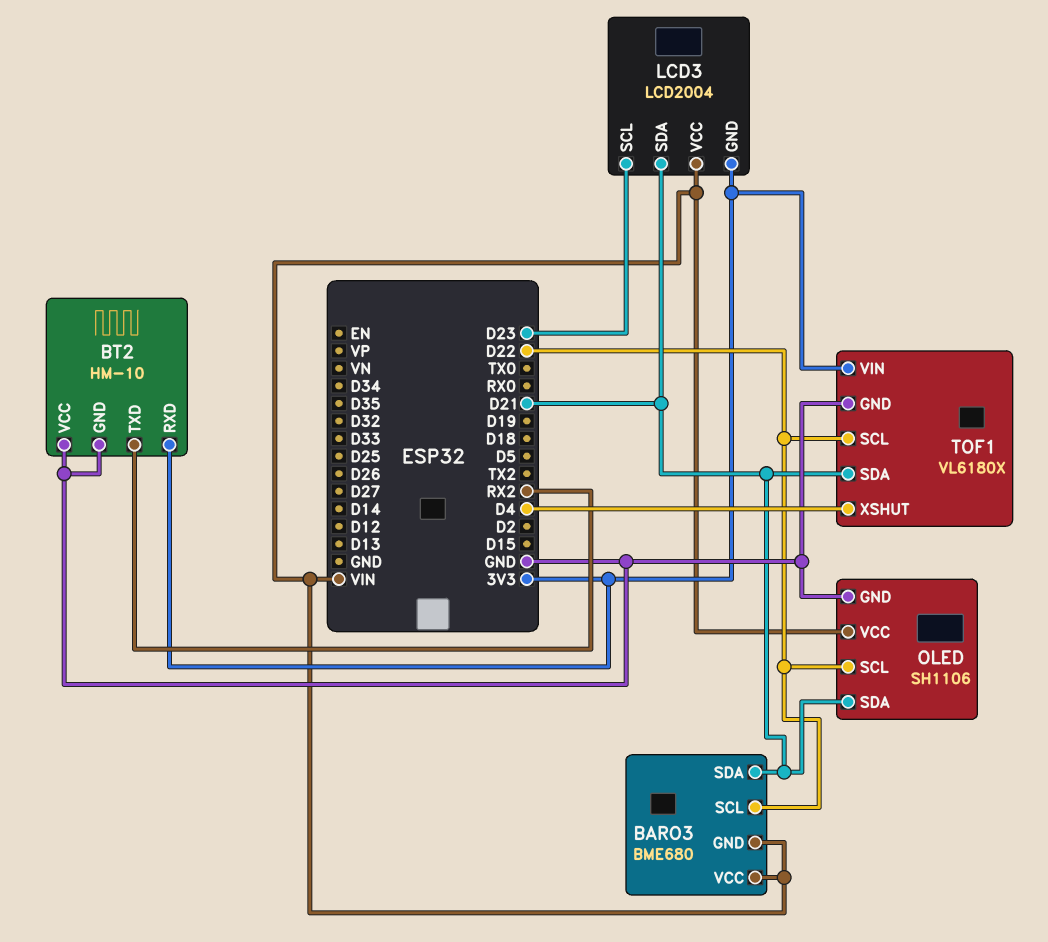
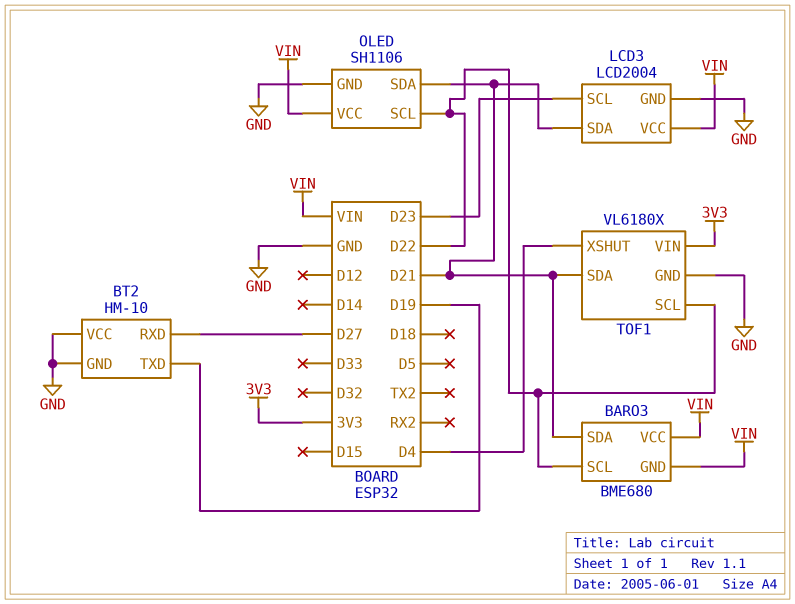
BT2 pin RXD: 3V3 -> D27
BT2 pin TXD: RX2 -> D19
LCD3 pin GND: 3V3 -> GND

